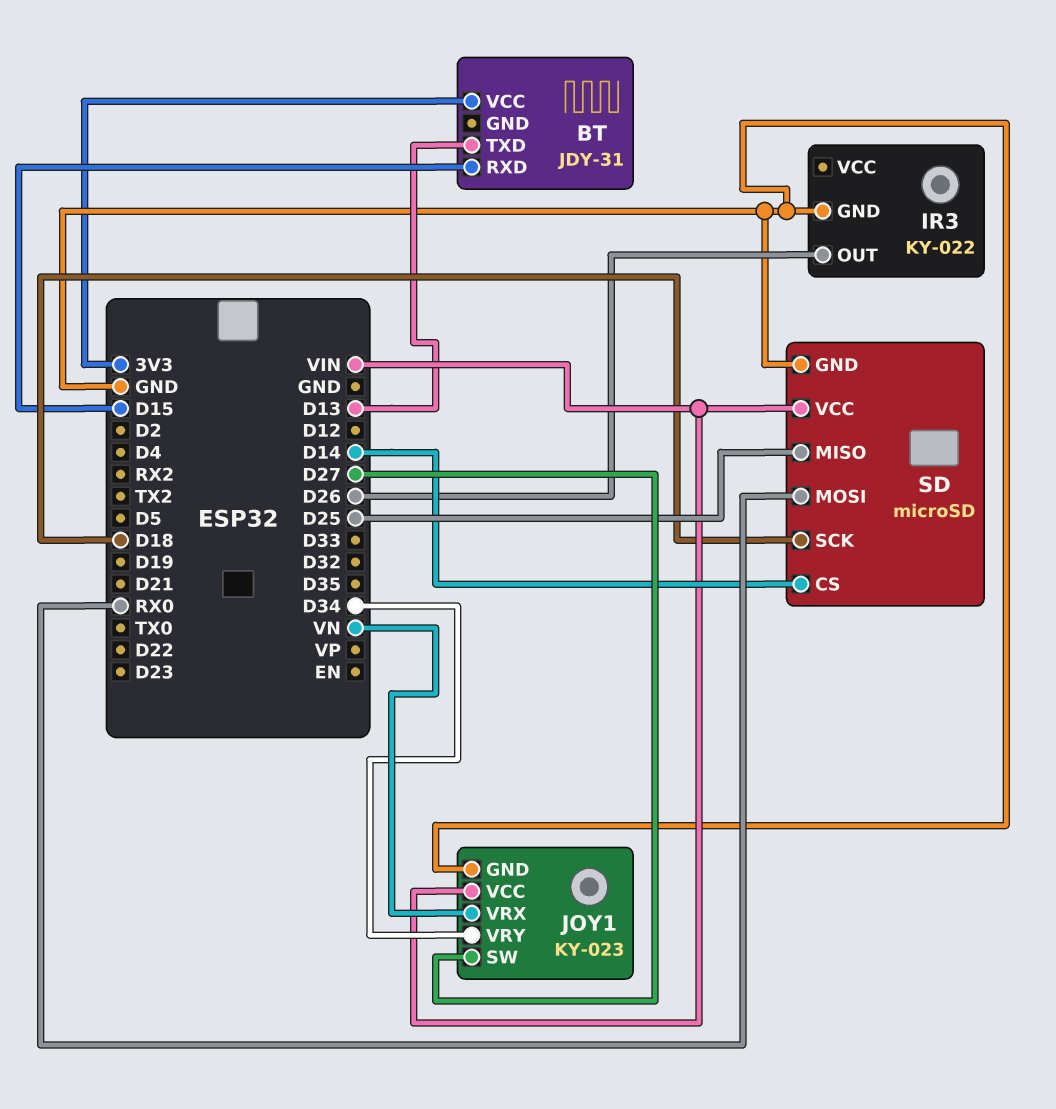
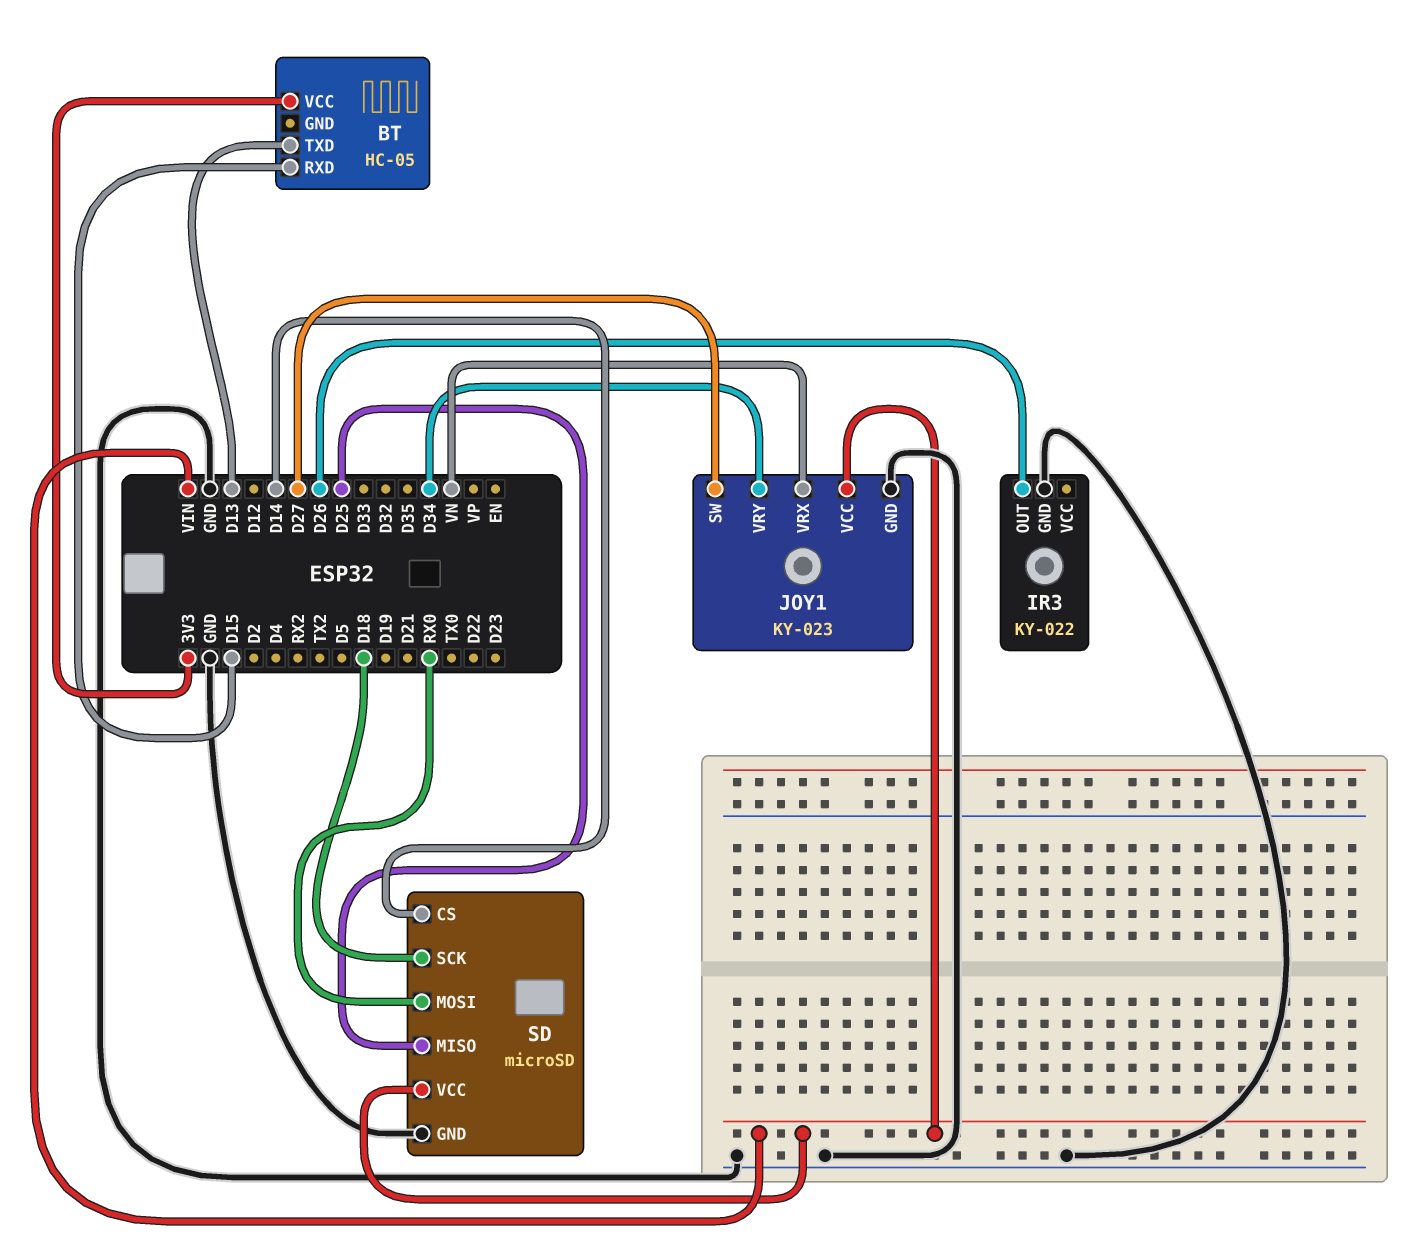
BT: JDY-31 -> HC-05

